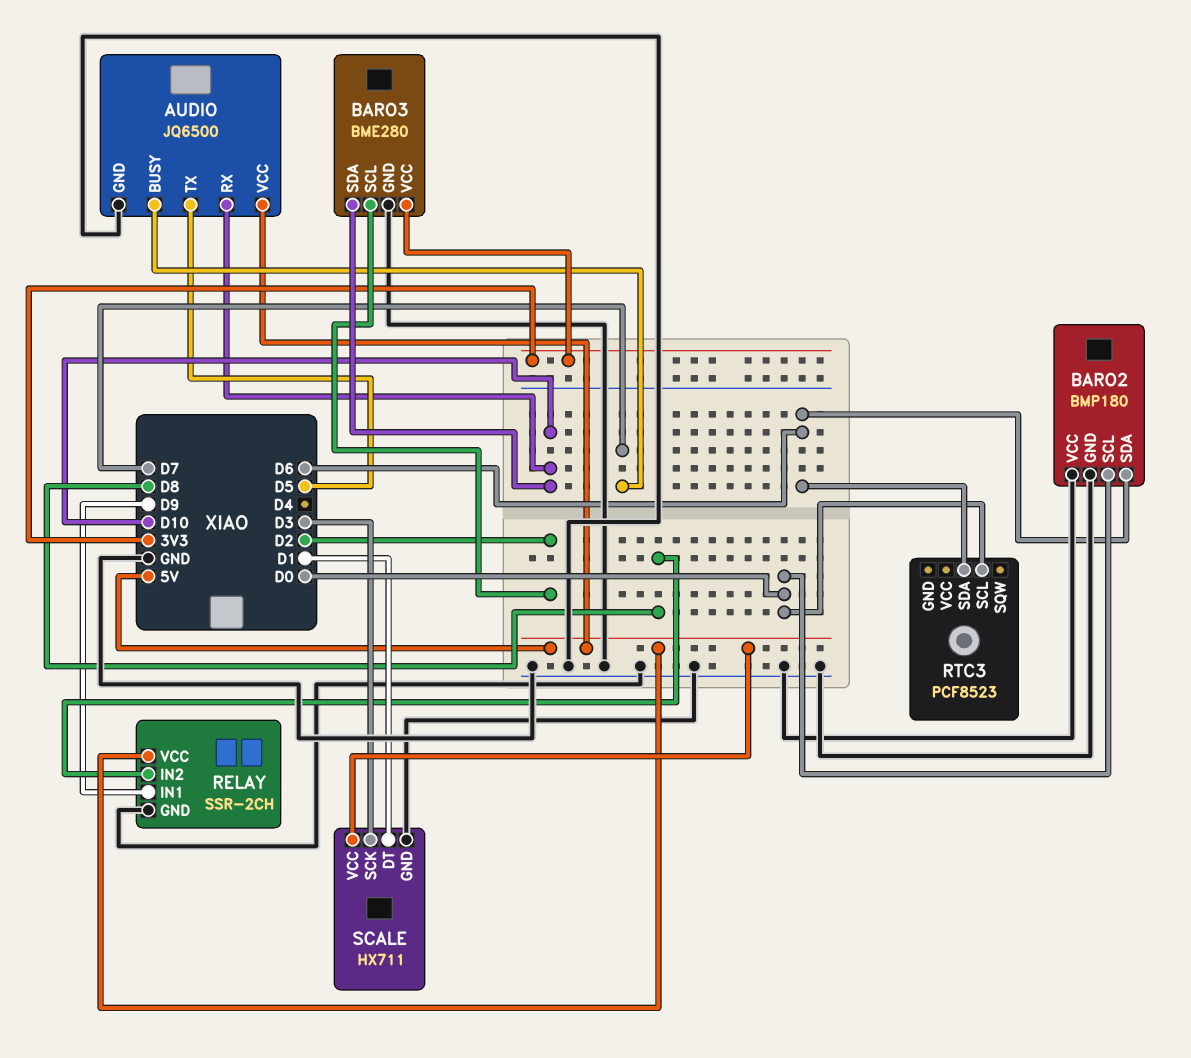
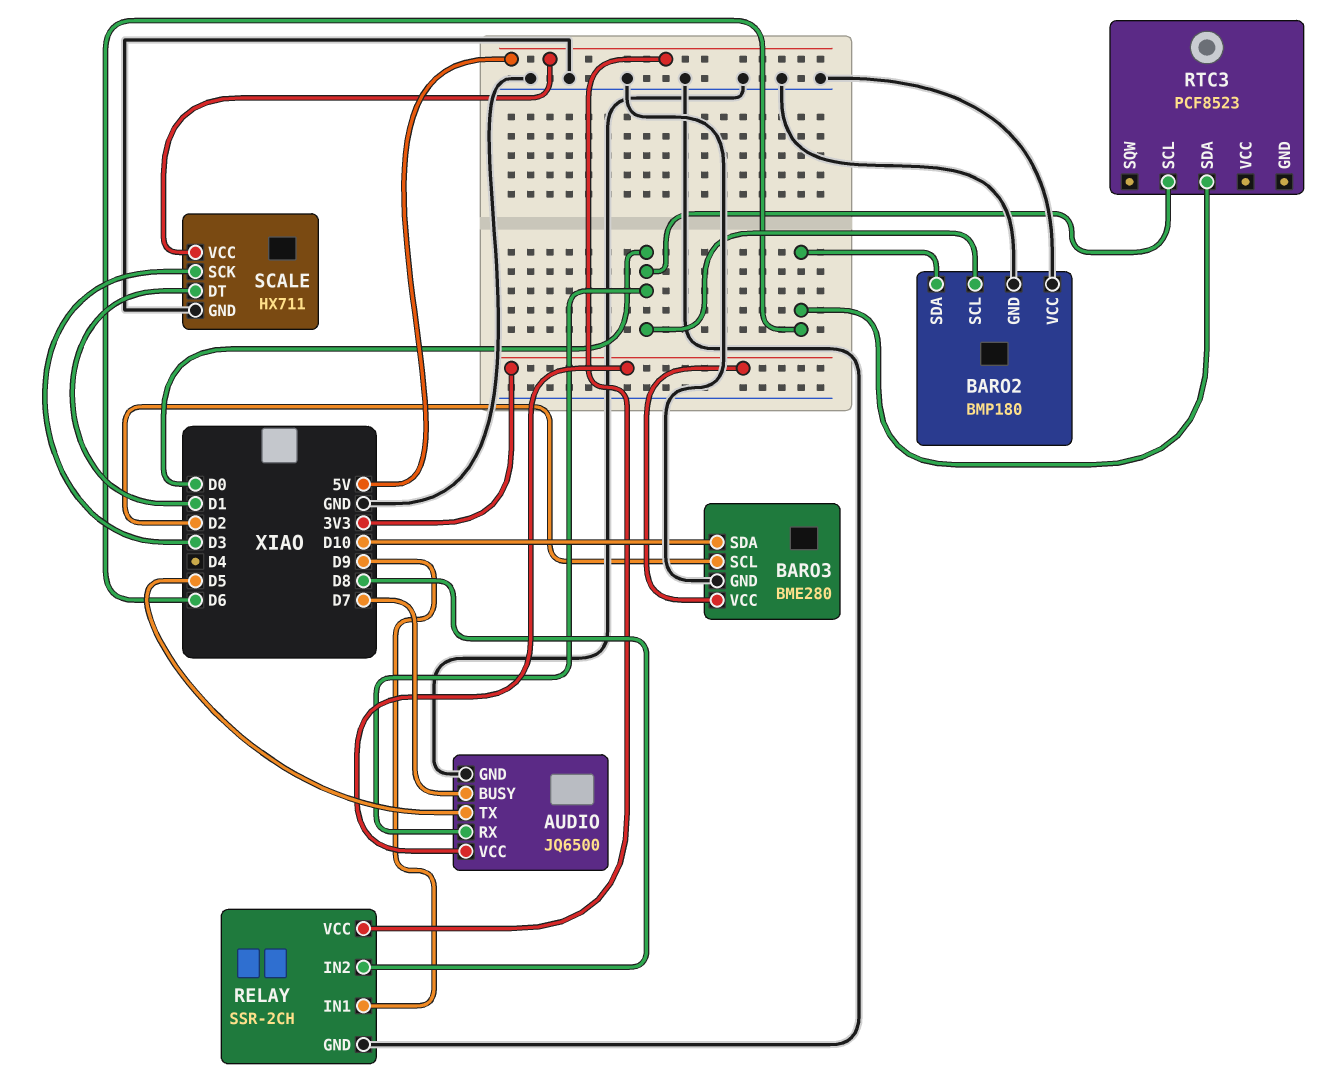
AUDIO pin RX: D10 -> D0
AUDIO pin VCC: 5V -> 3V3

